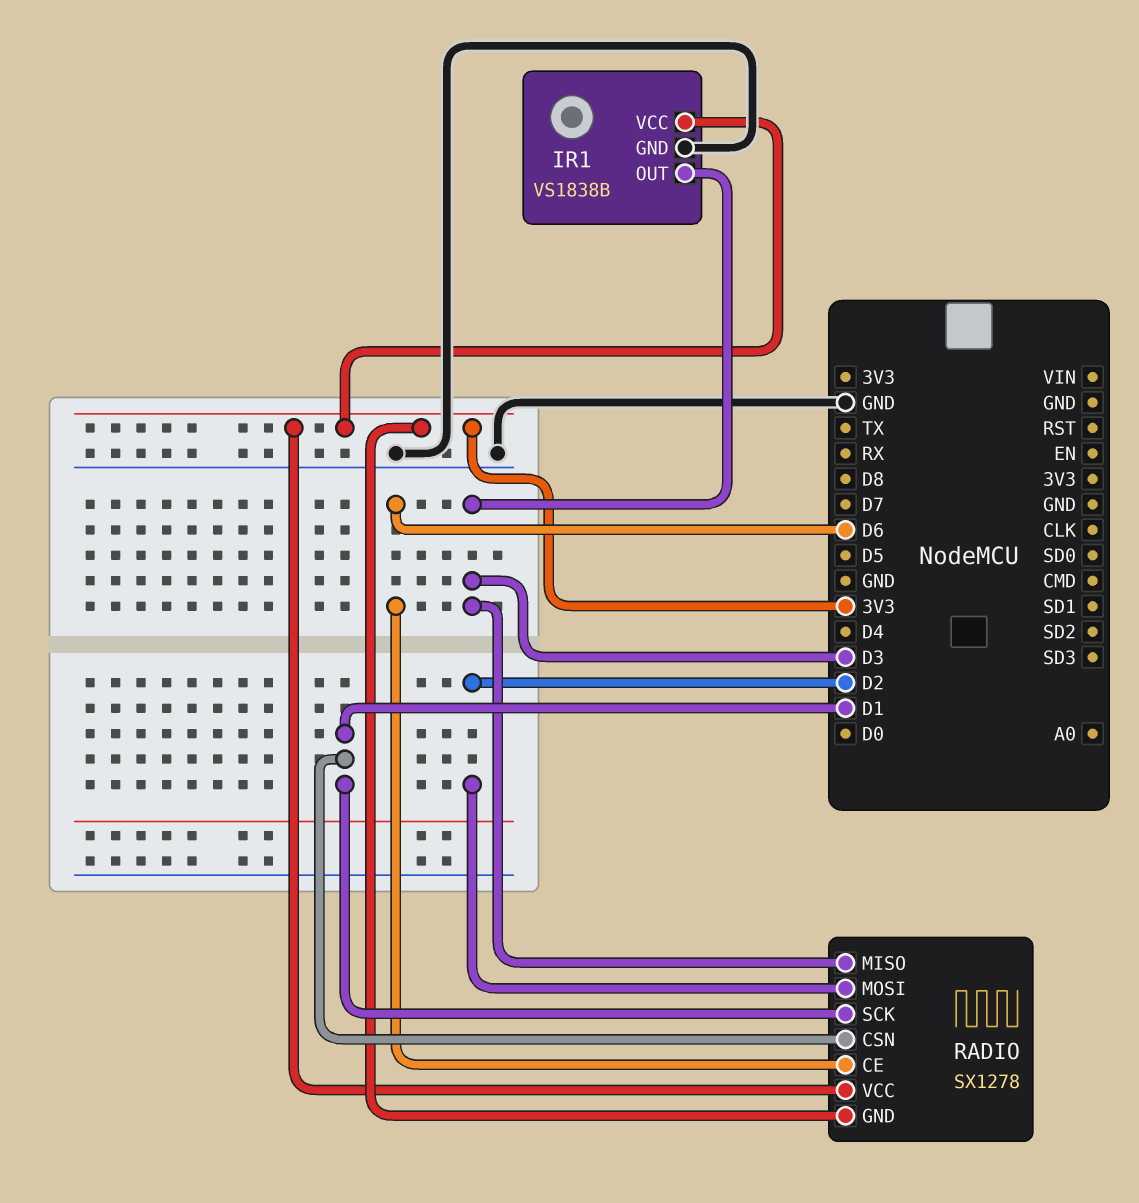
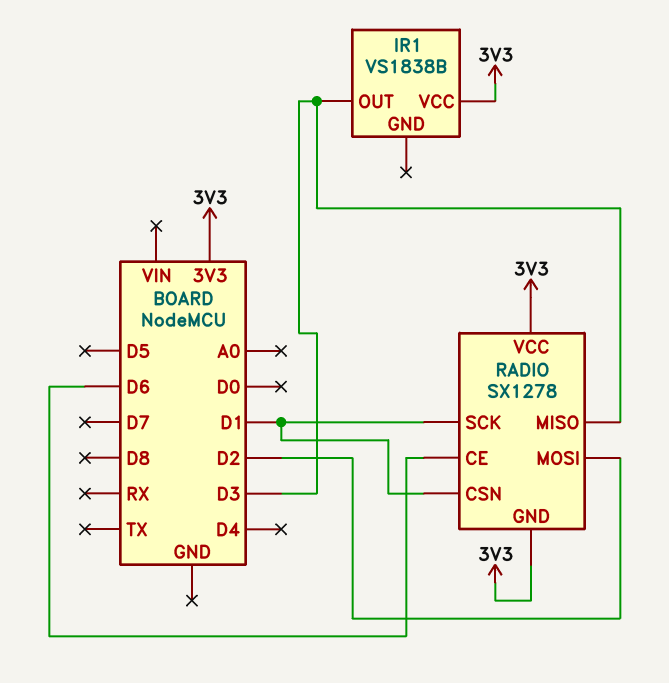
IR1 pin GND: GND -> none

